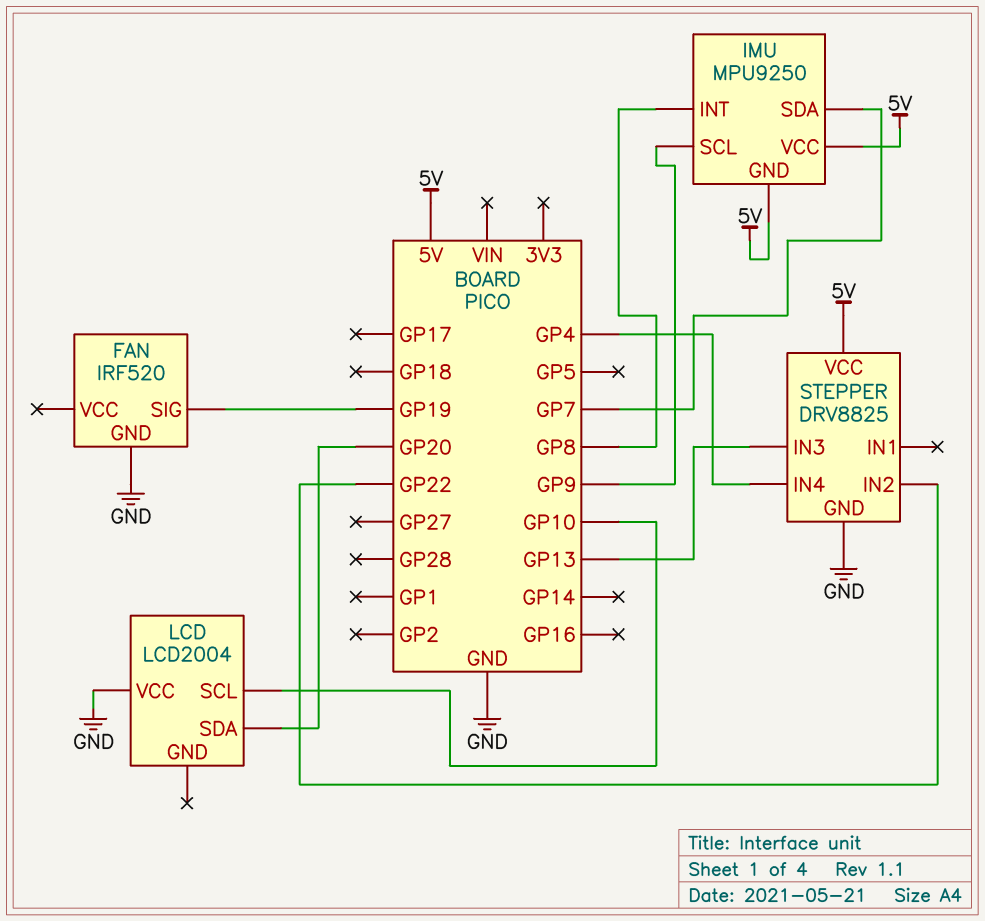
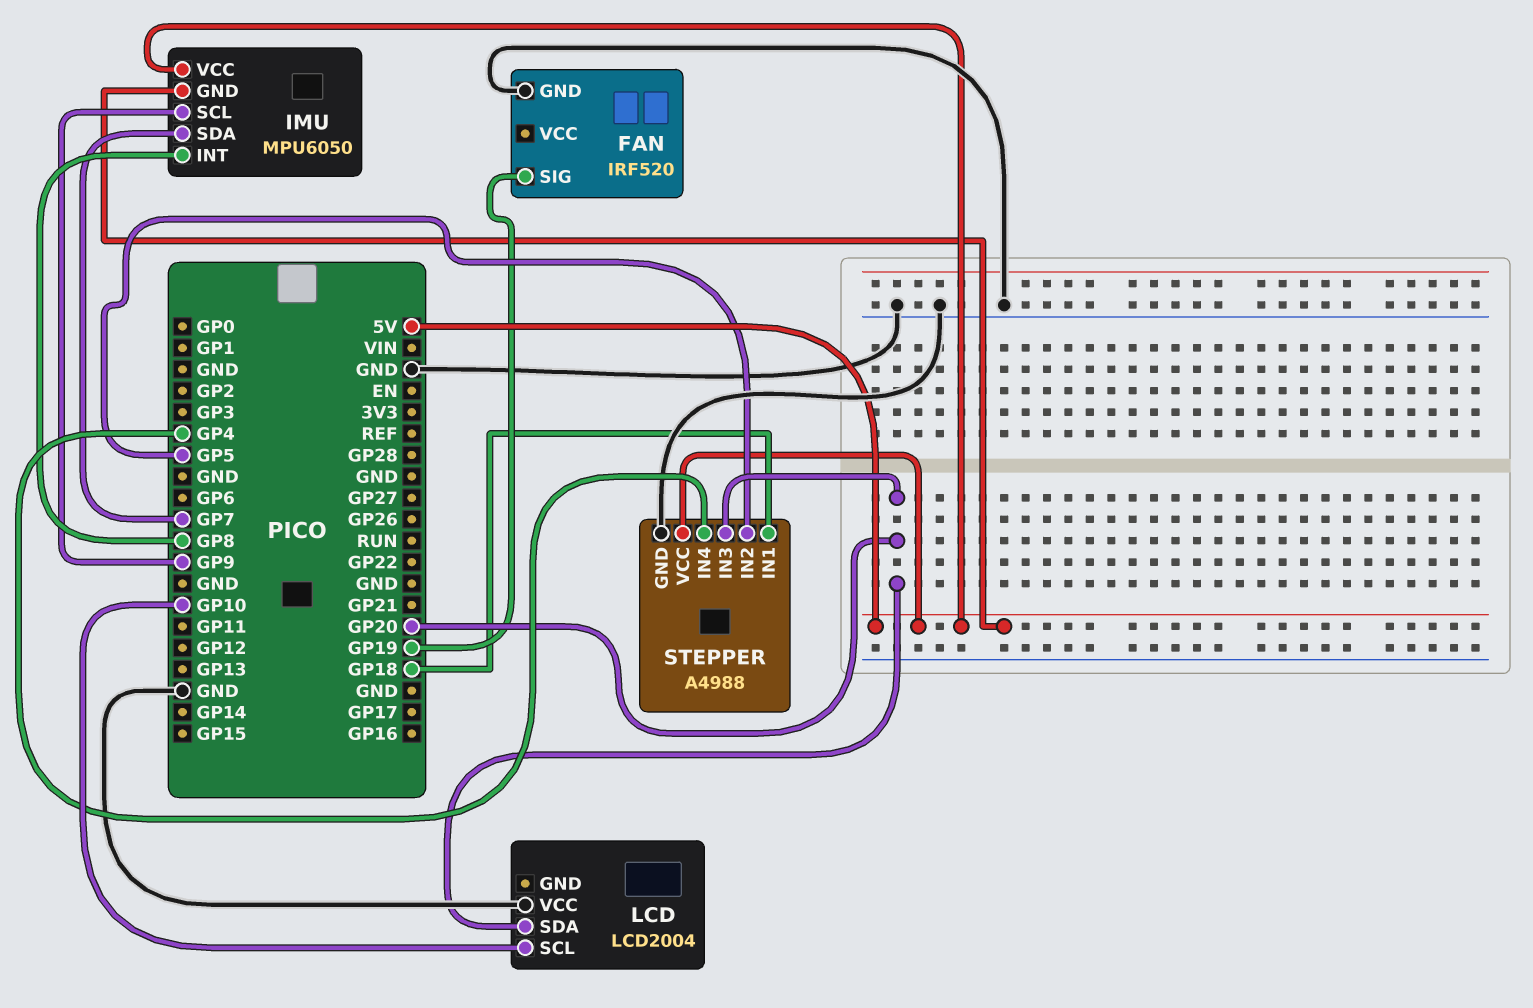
IMU: MPU9250 -> MPU6050
STEPPER: DRV8825 -> A4988
STEPPER pin IN1: none -> GP18
STEPPER pin IN2: GP22 -> GP5
STEPPER pin IN3: GP13 -> GP20

